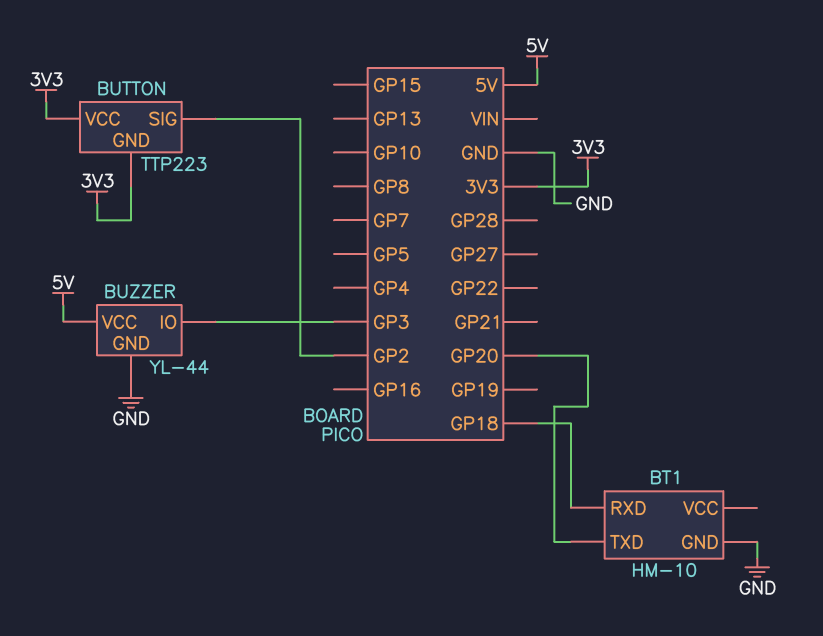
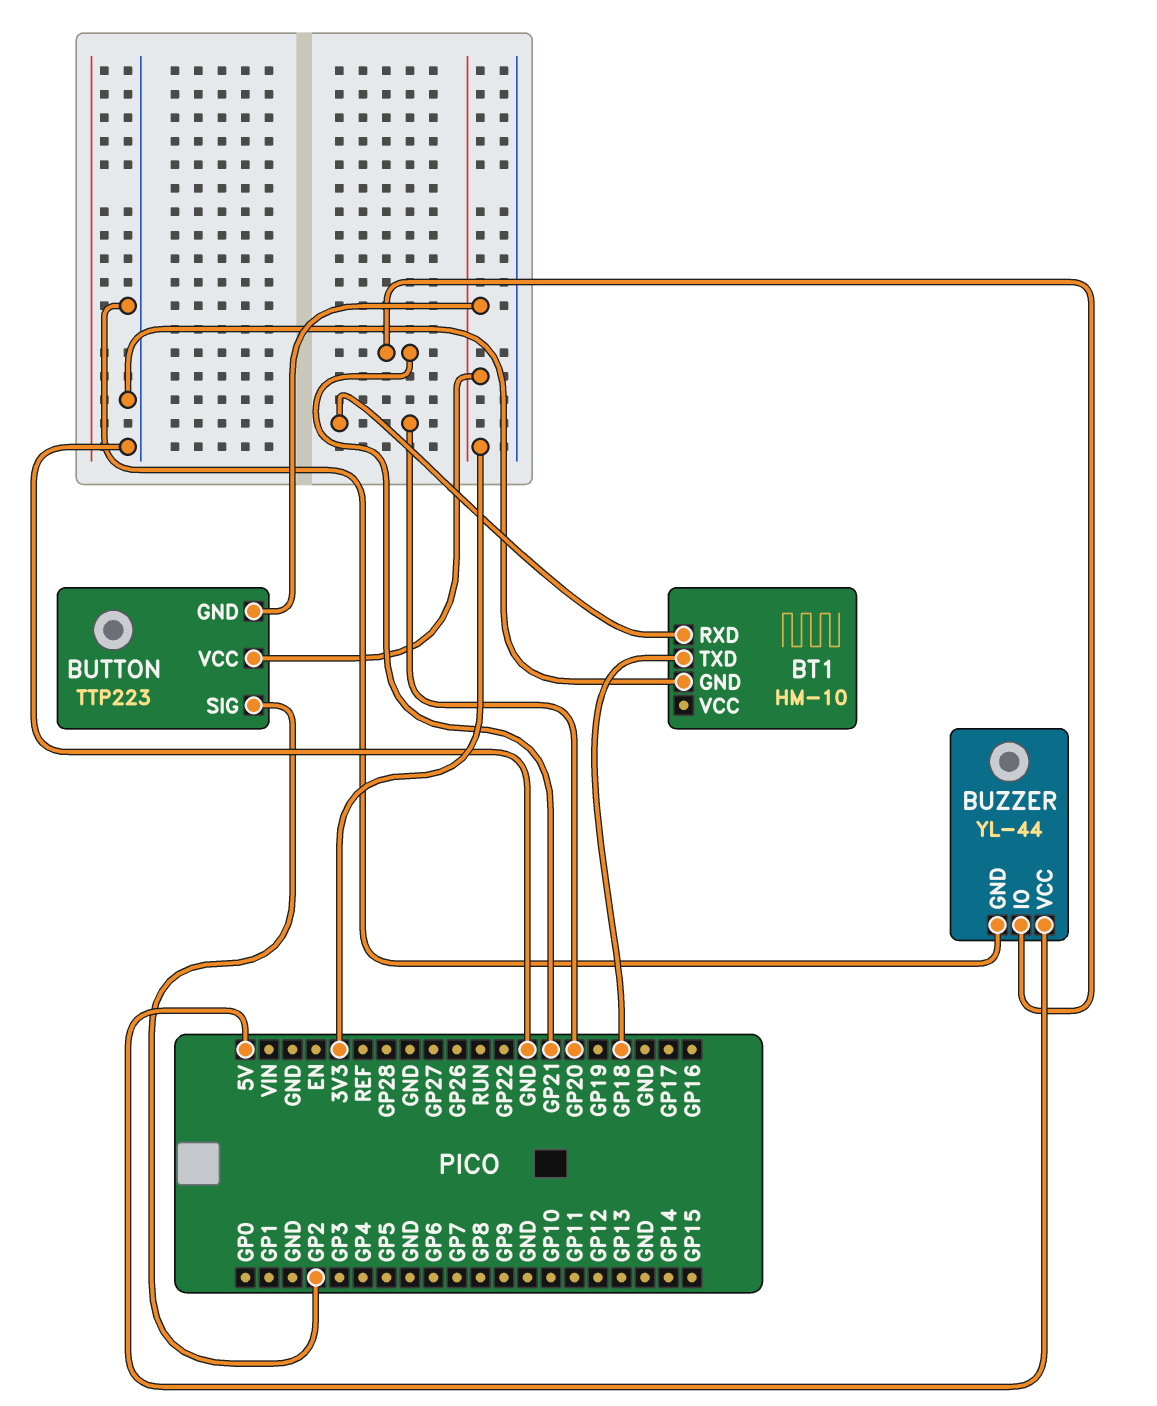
BT1 pin RXD: GP18 -> GP20
BT1 pin TXD: GP20 -> GP18
BUZZER pin IO: GP3 -> GP21

